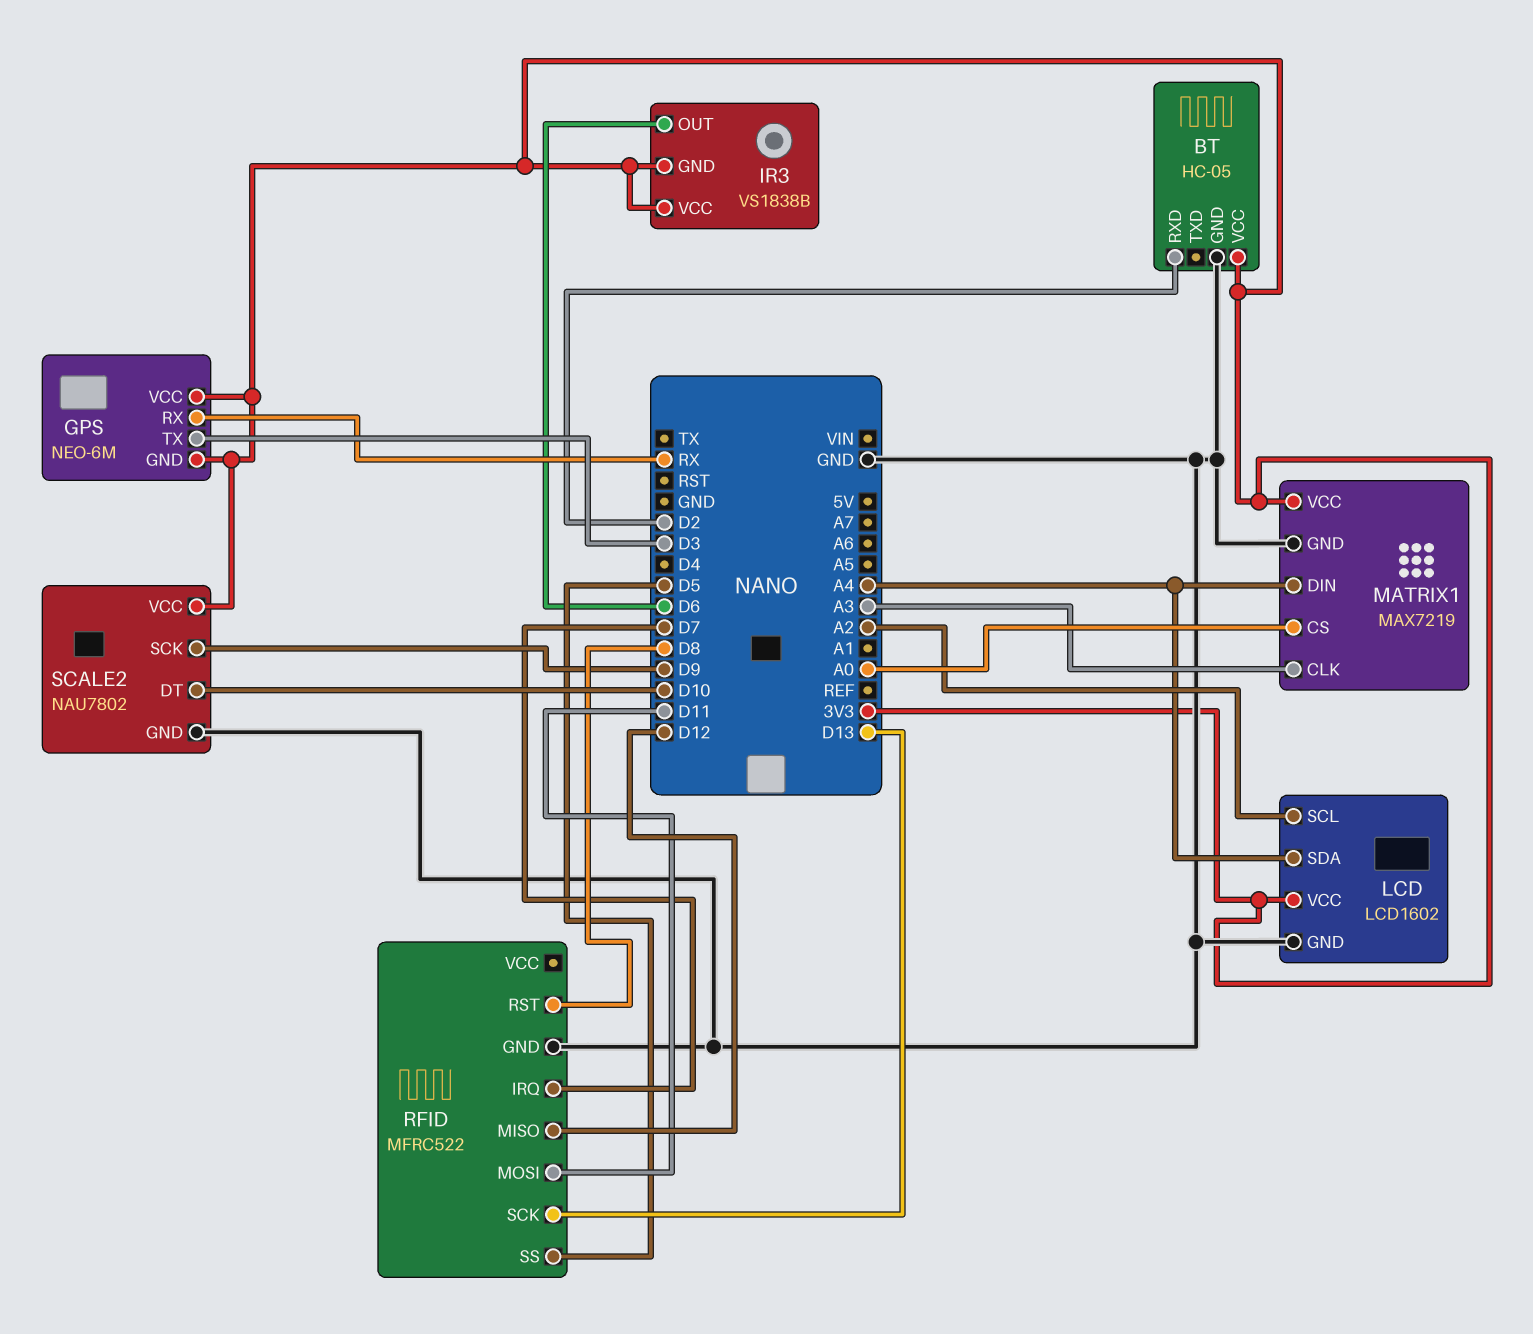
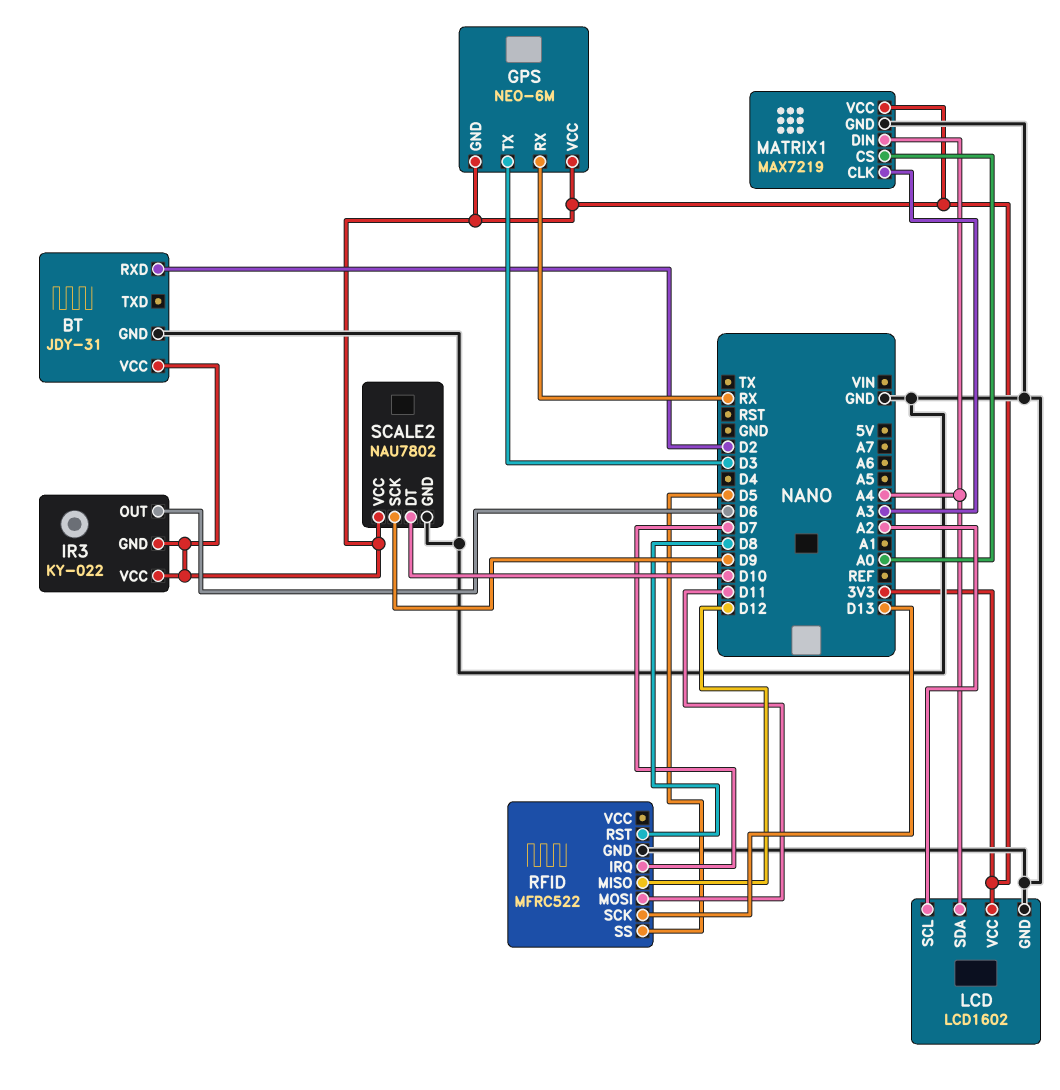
BT: HC-05 -> JDY-31
IR3: VS1838B -> KY-022

